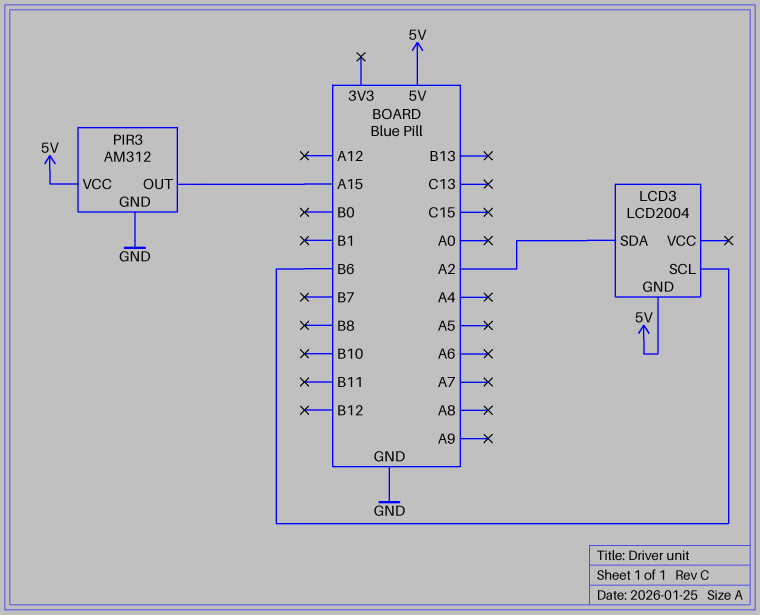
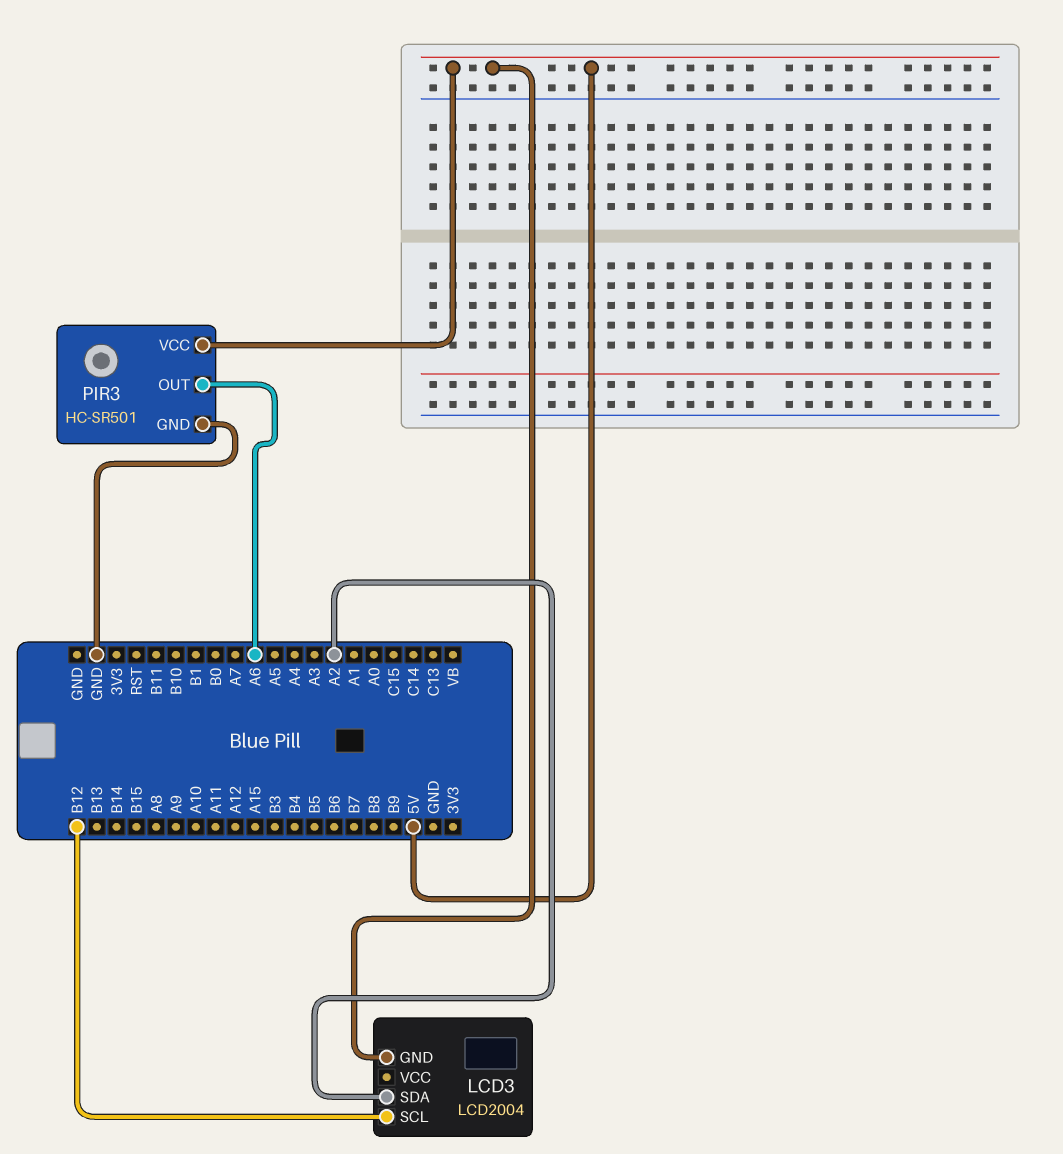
LCD3 pin SCL: B6 -> B12
PIR3: AM312 -> HC-SR501
PIR3 pin OUT: A15 -> A6

